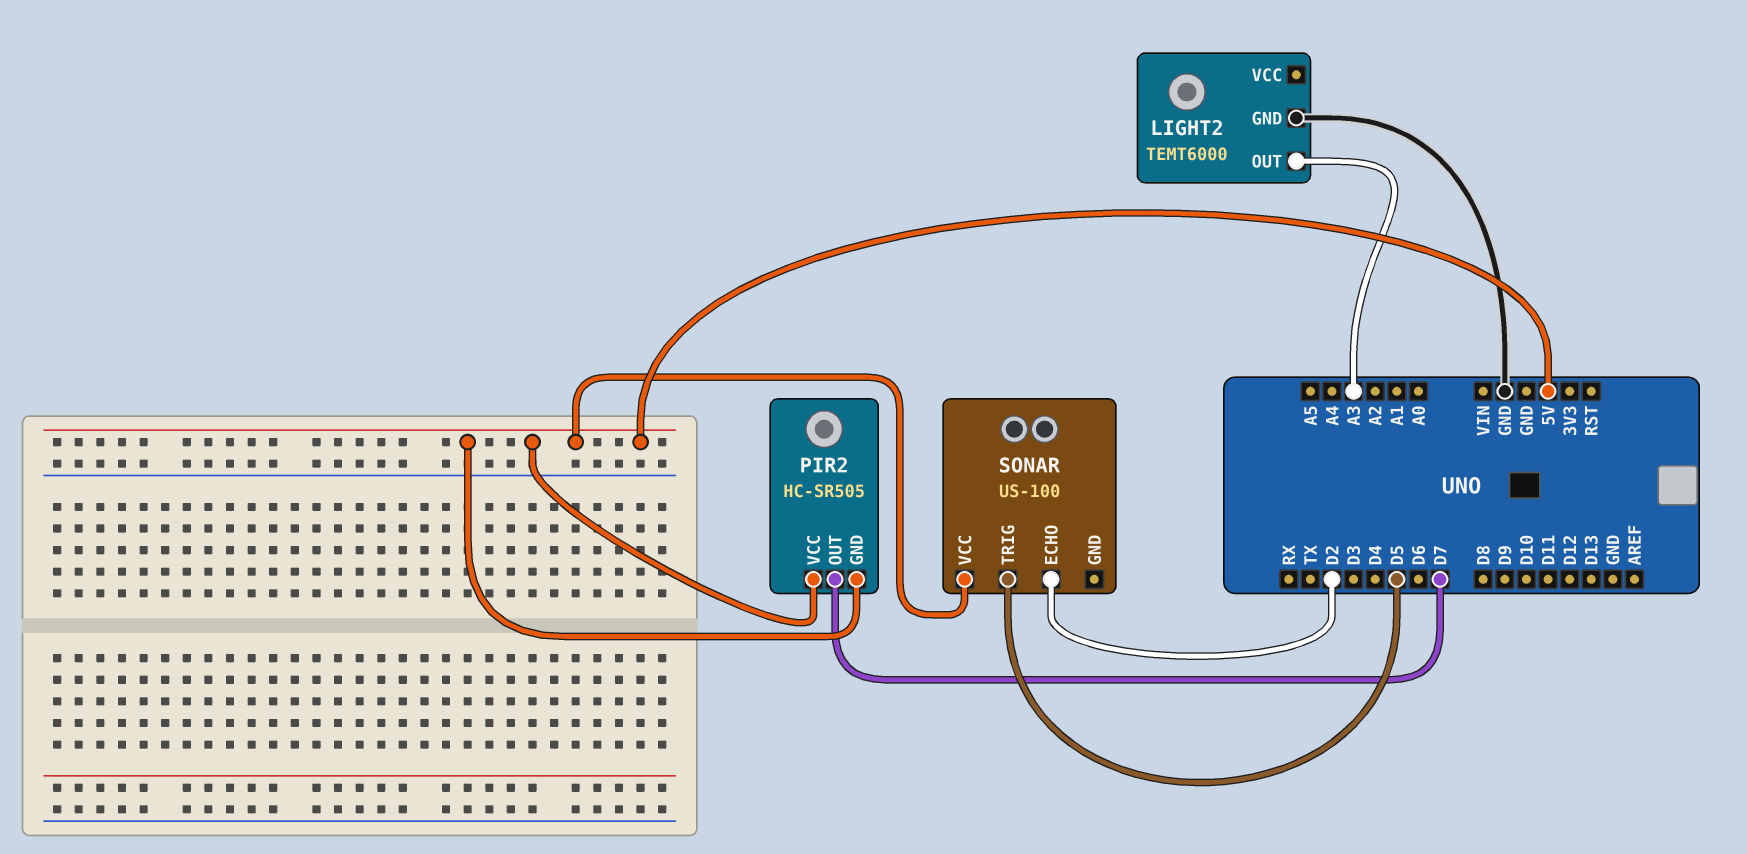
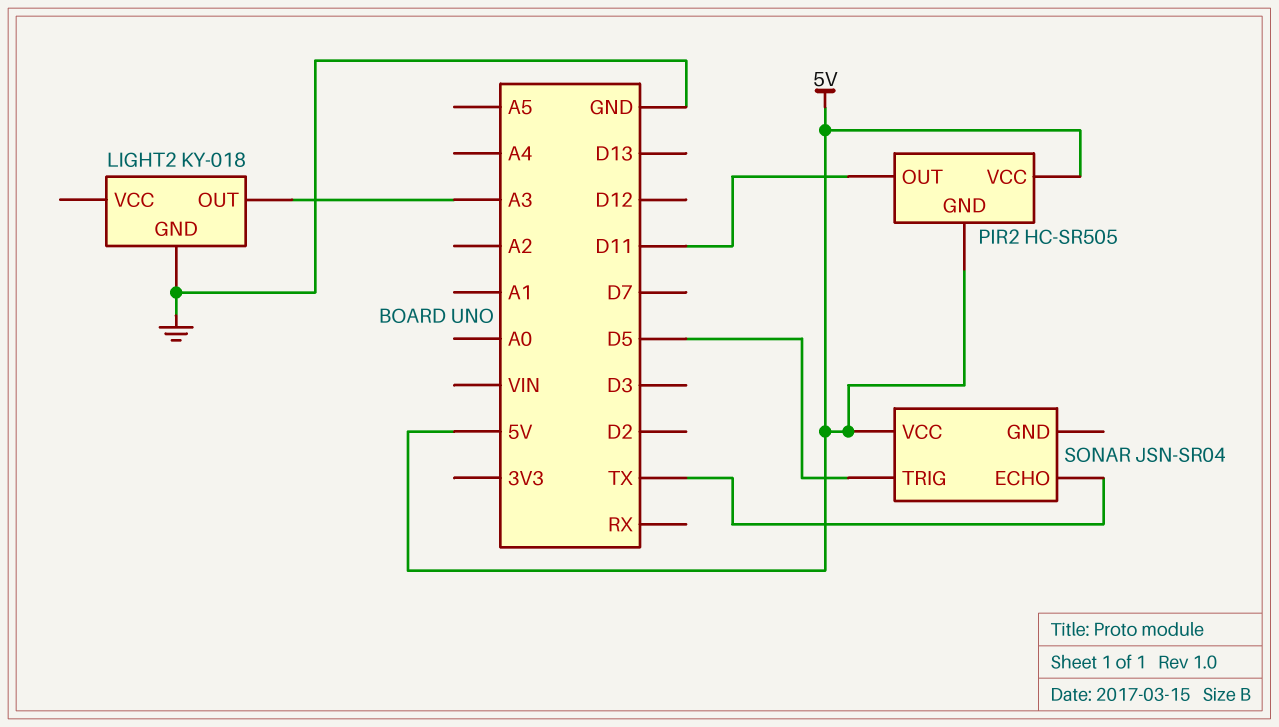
LIGHT2: TEMT6000 -> KY-018
PIR2 pin OUT: D7 -> D11
SONAR: US-100 -> JSN-SR04
SONAR pin ECHO: D2 -> TX

